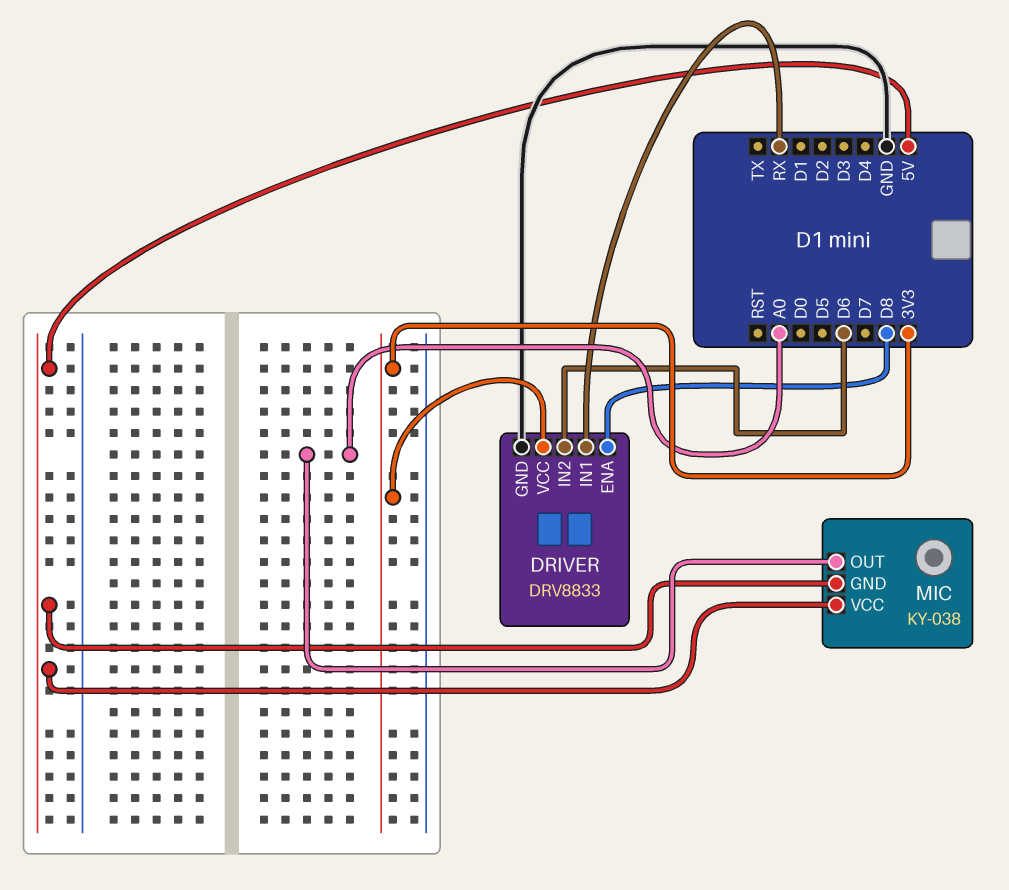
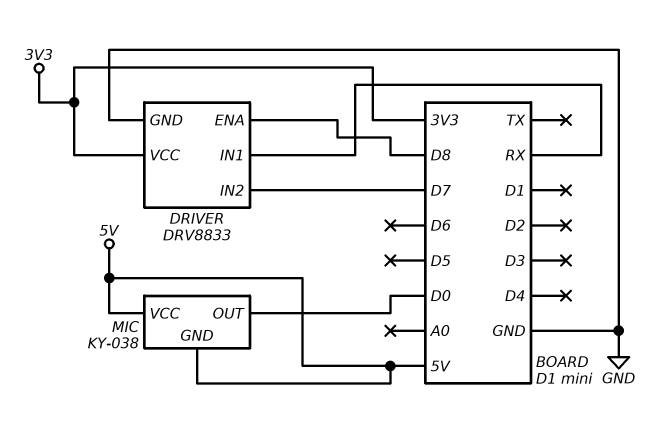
DRIVER pin IN2: D6 -> D7
MIC pin OUT: A0 -> D0

